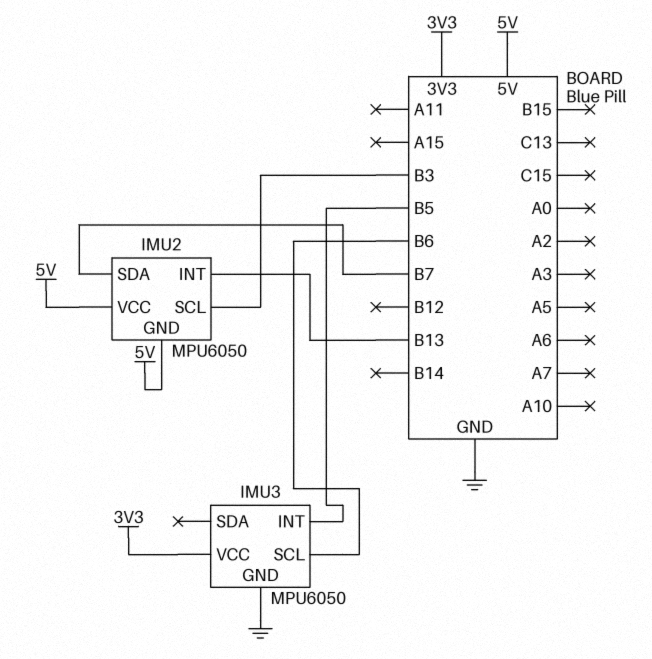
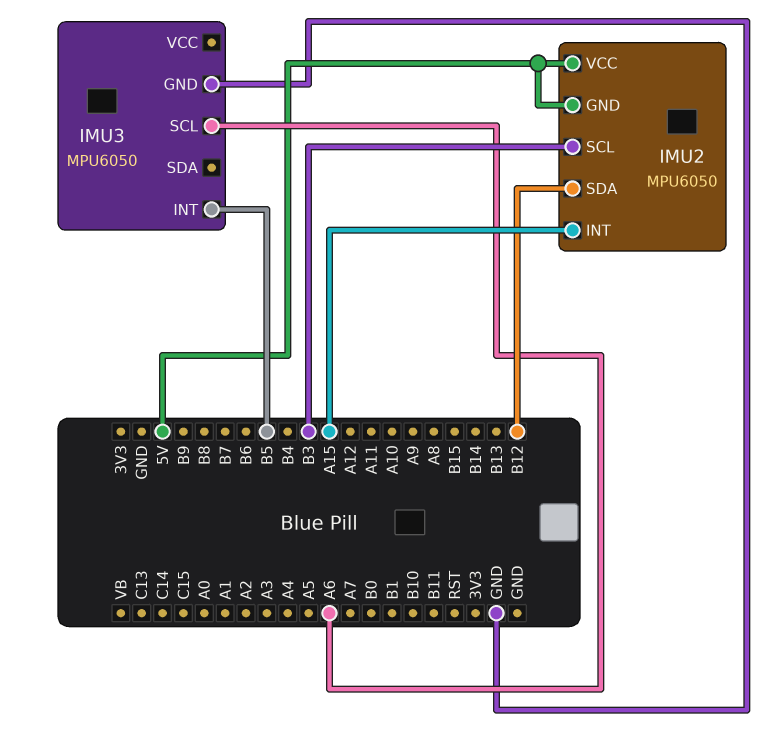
IMU2 pin INT: B13 -> A15
IMU2 pin SDA: B7 -> B12
IMU3 pin SCL: B6 -> A6
IMU3 pin VCC: 3V3 -> none

